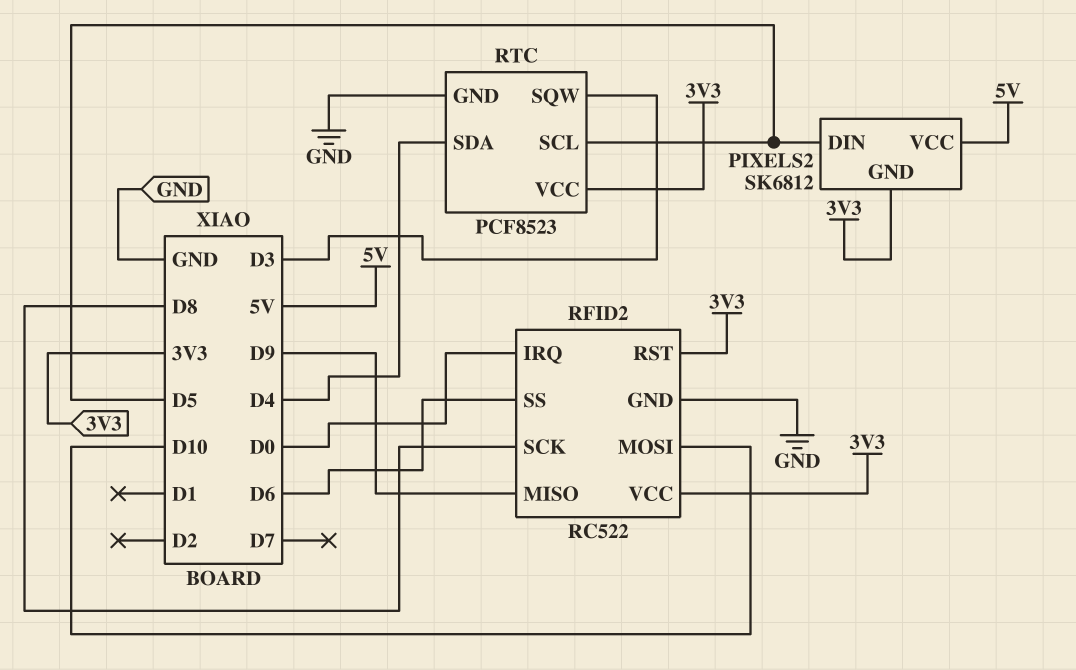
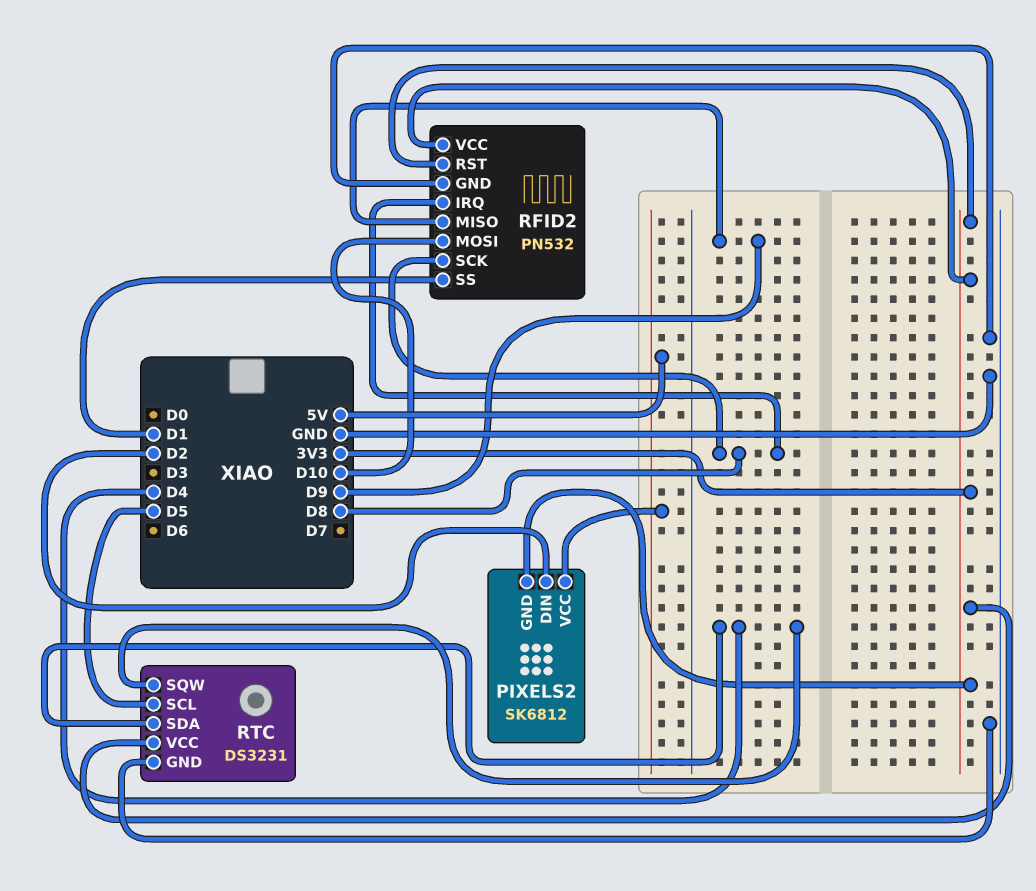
PIXELS2 pin DIN: D5 -> D2
RFID2: RC522 -> PN532
RFID2 pin IRQ: D0 -> D8
RFID2 pin SS: D6 -> D1
RTC: PCF8523 -> DS3231
RTC pin SQW: D3 -> D4

